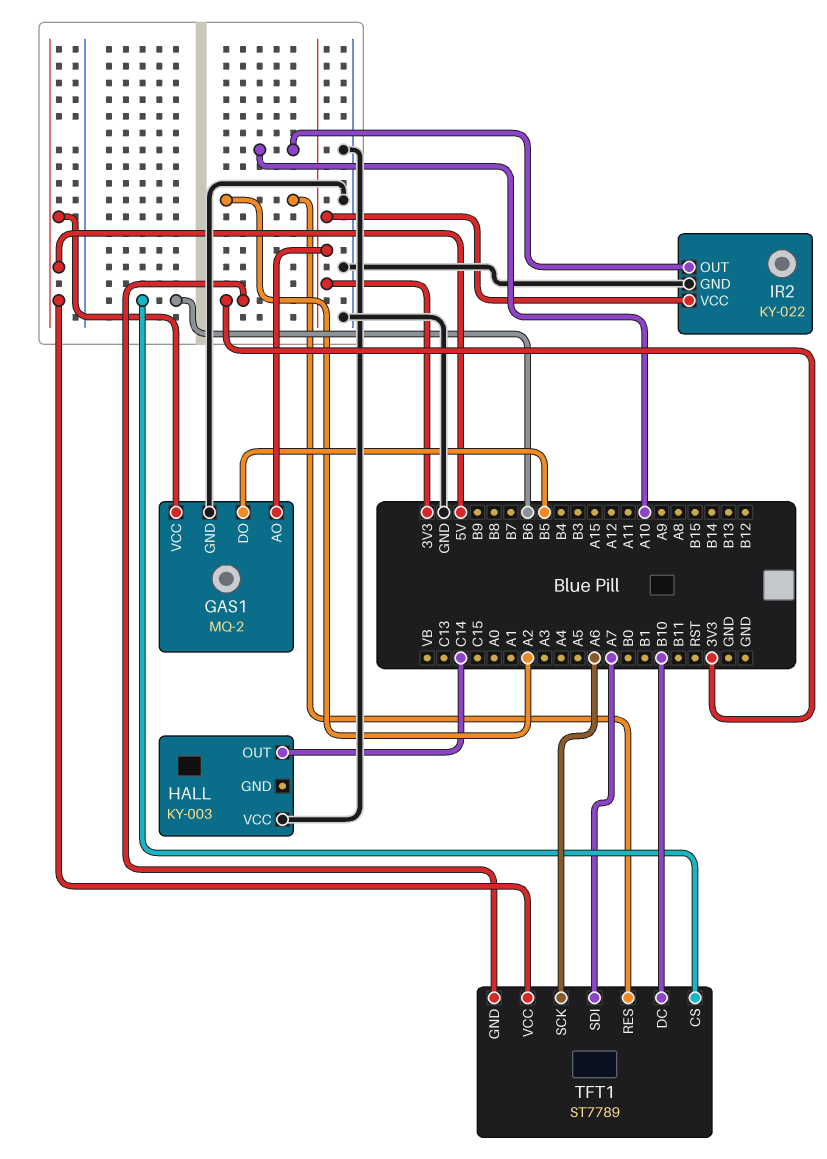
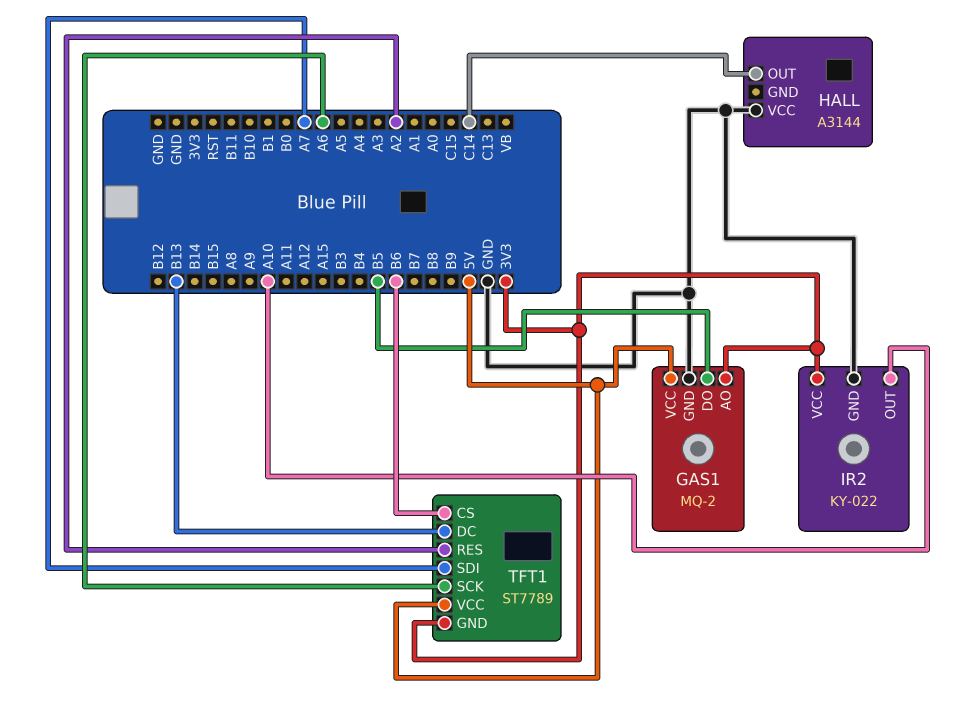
HALL: KY-003 -> A3144
TFT1 pin DC: B10 -> B13

